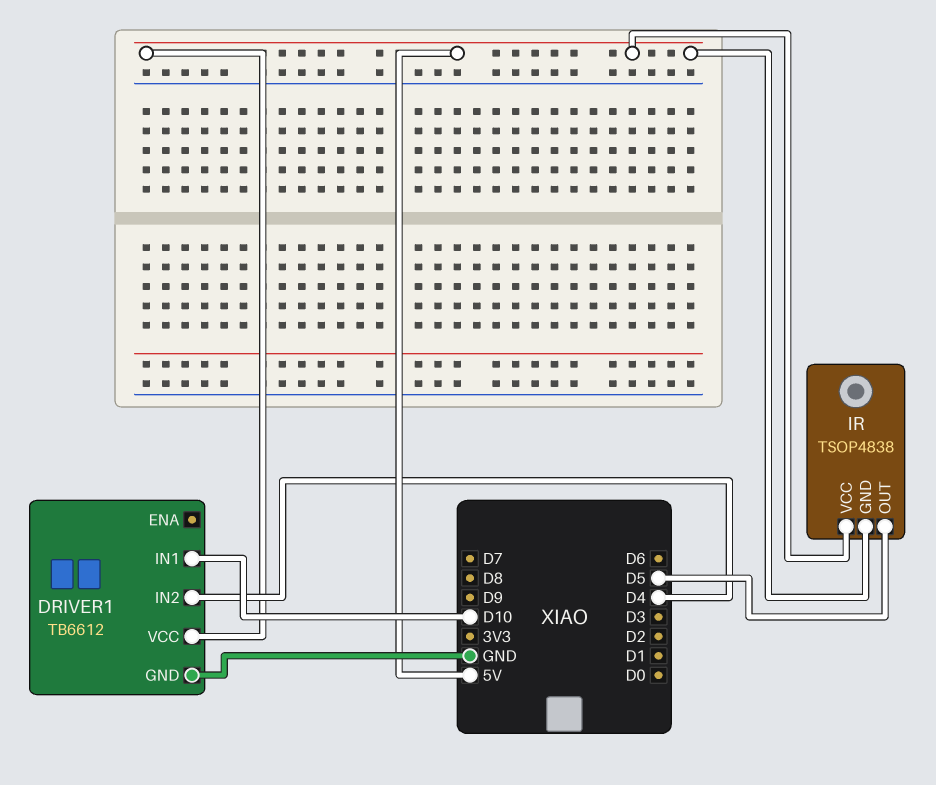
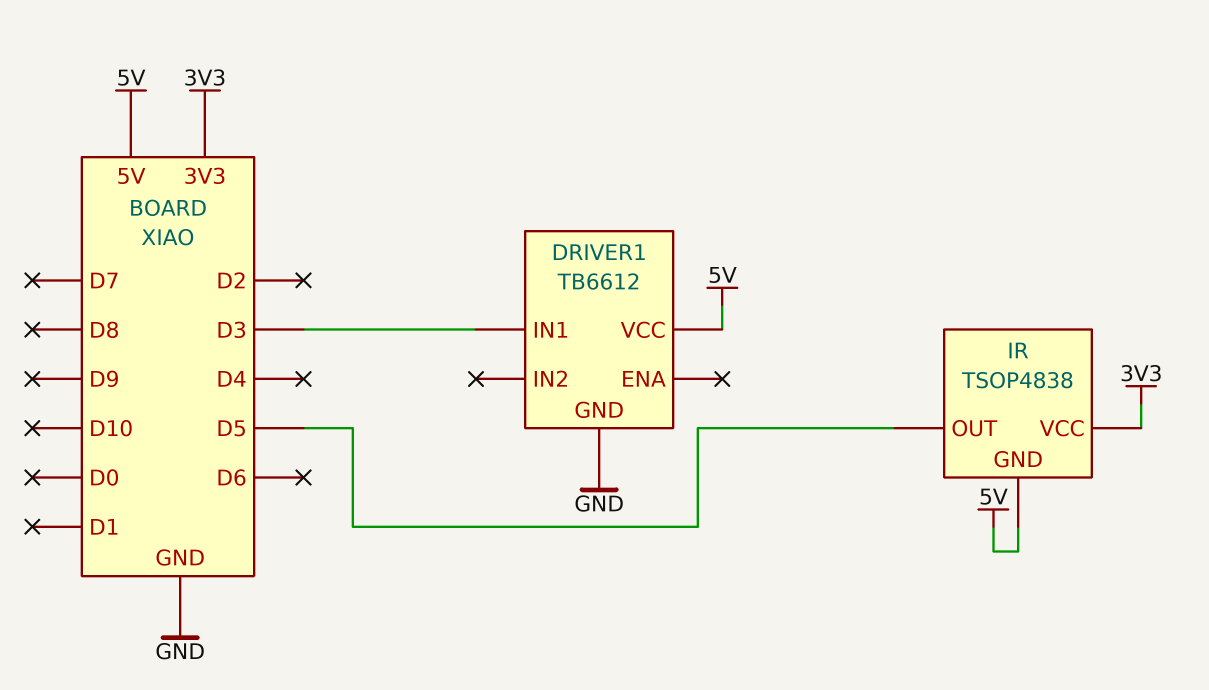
DRIVER1 pin IN1: D10 -> D3
DRIVER1 pin IN2: D4 -> none
IR pin VCC: 5V -> 3V3

